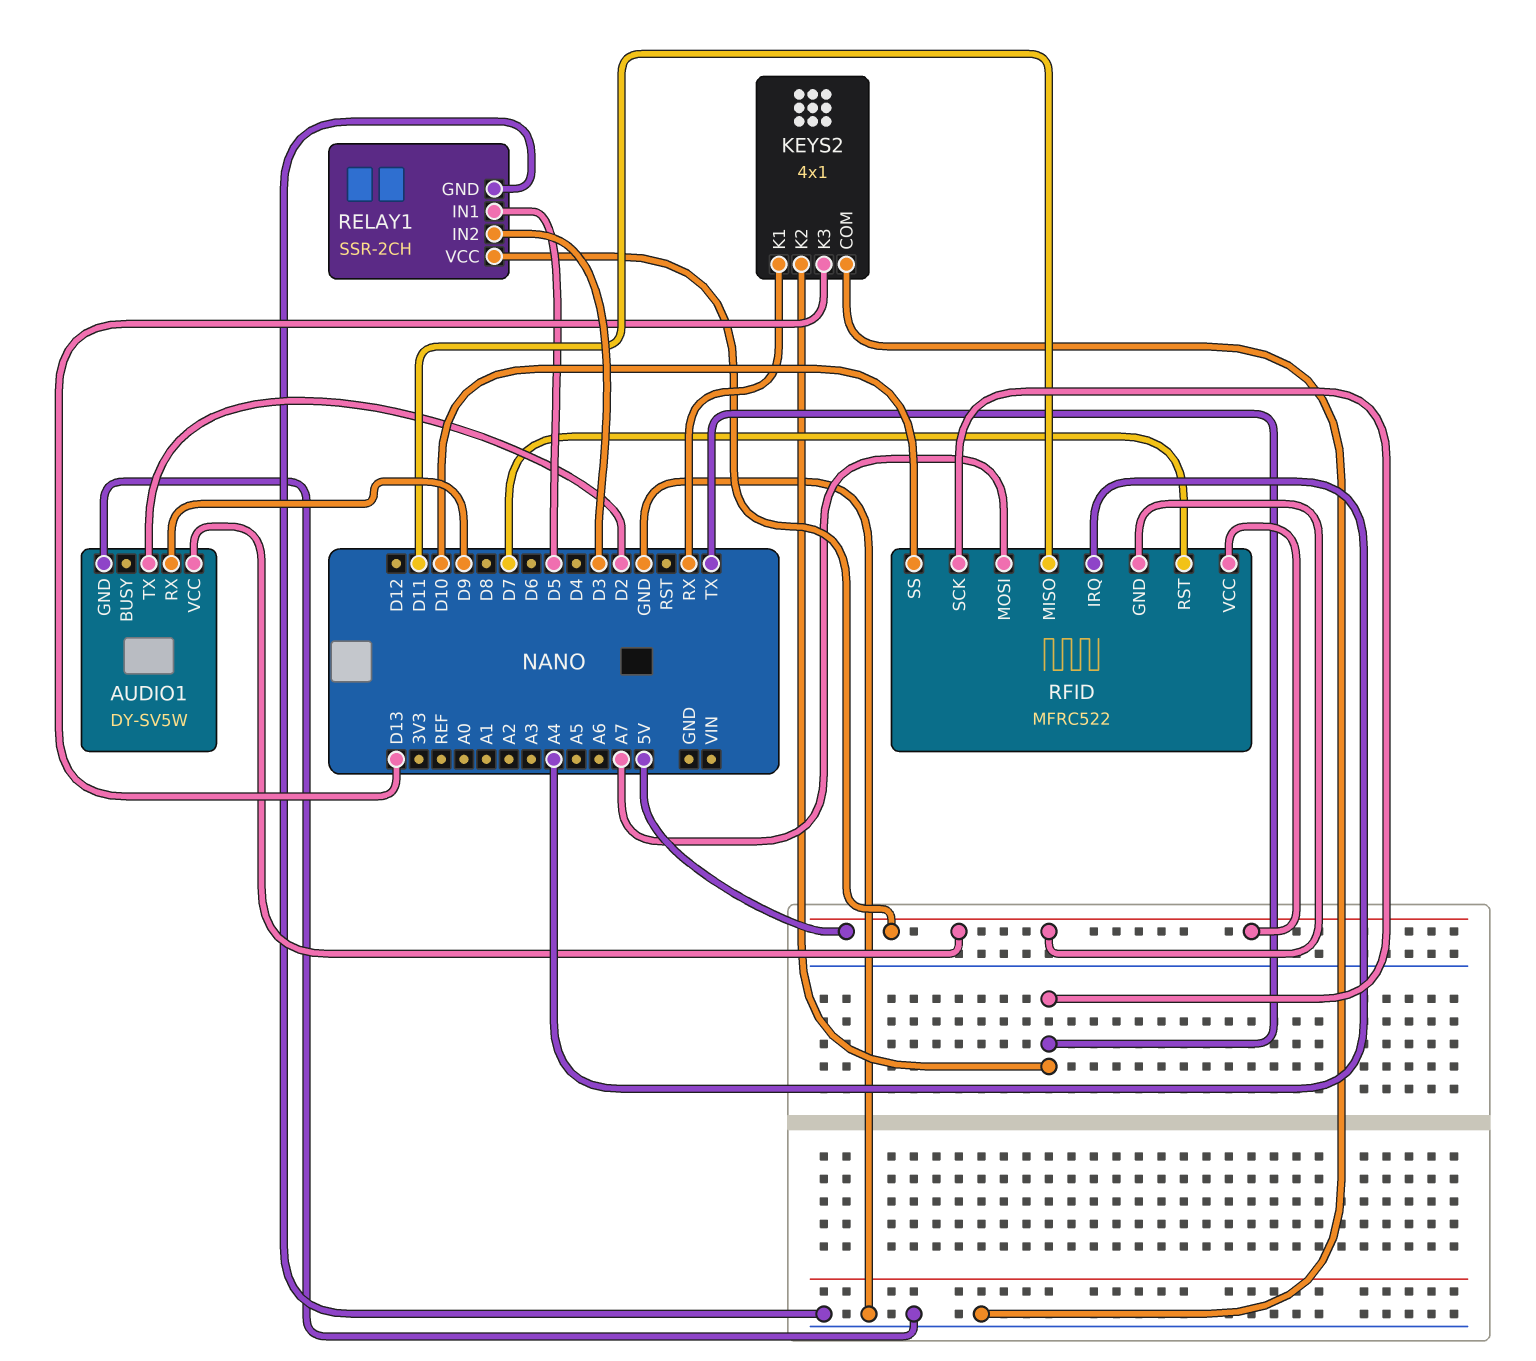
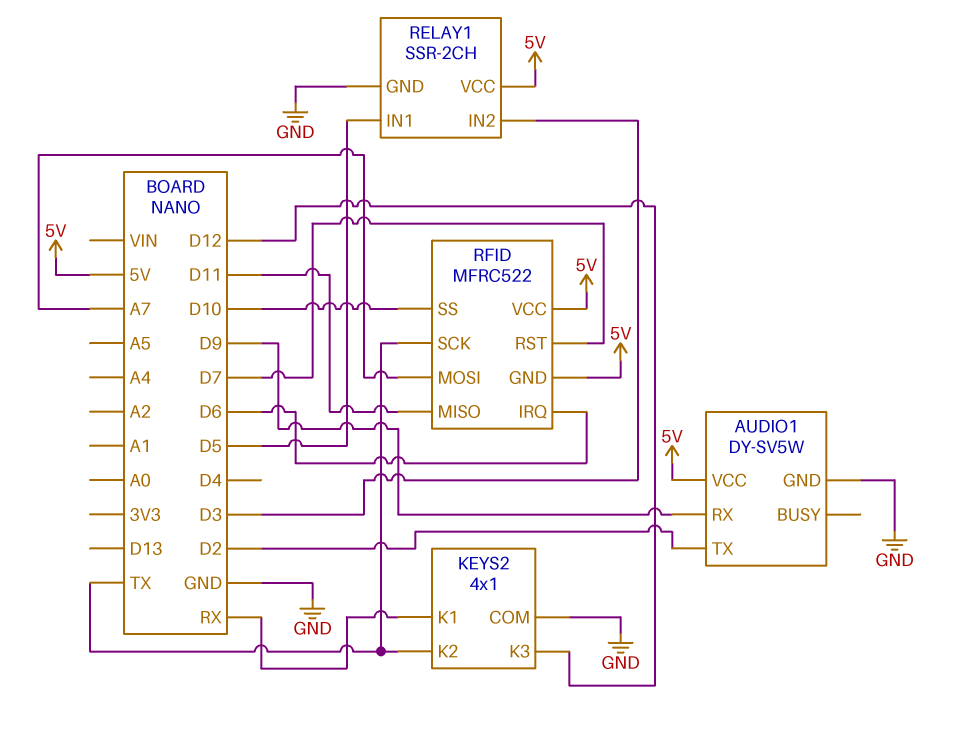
KEYS2 pin K3: D13 -> D12
RFID pin IRQ: A4 -> D6

